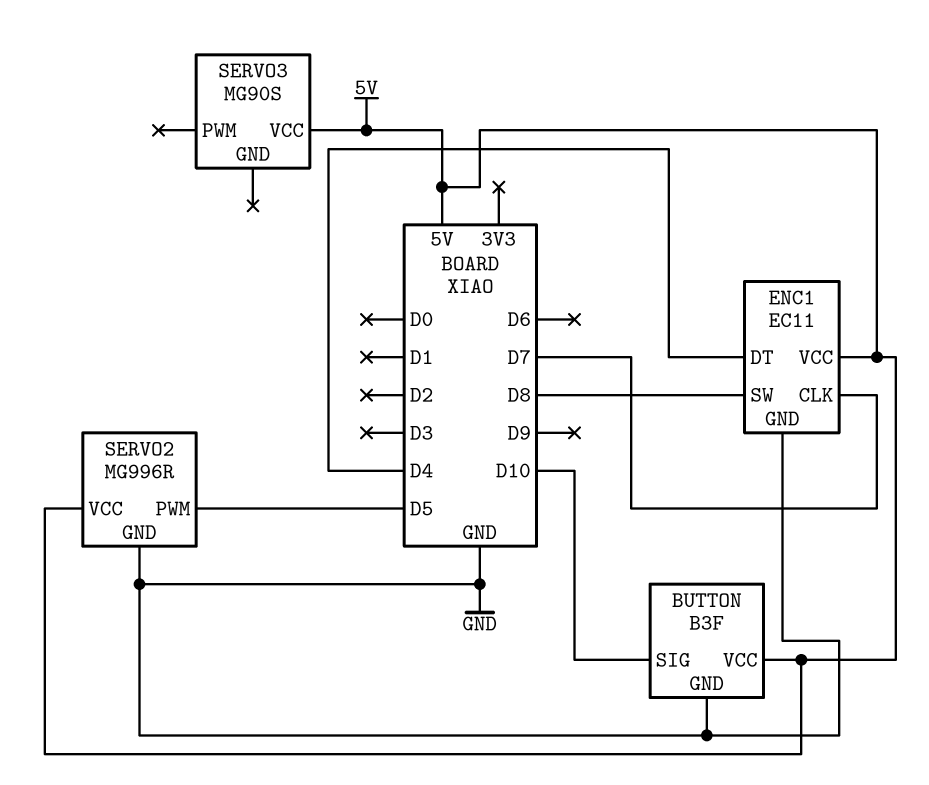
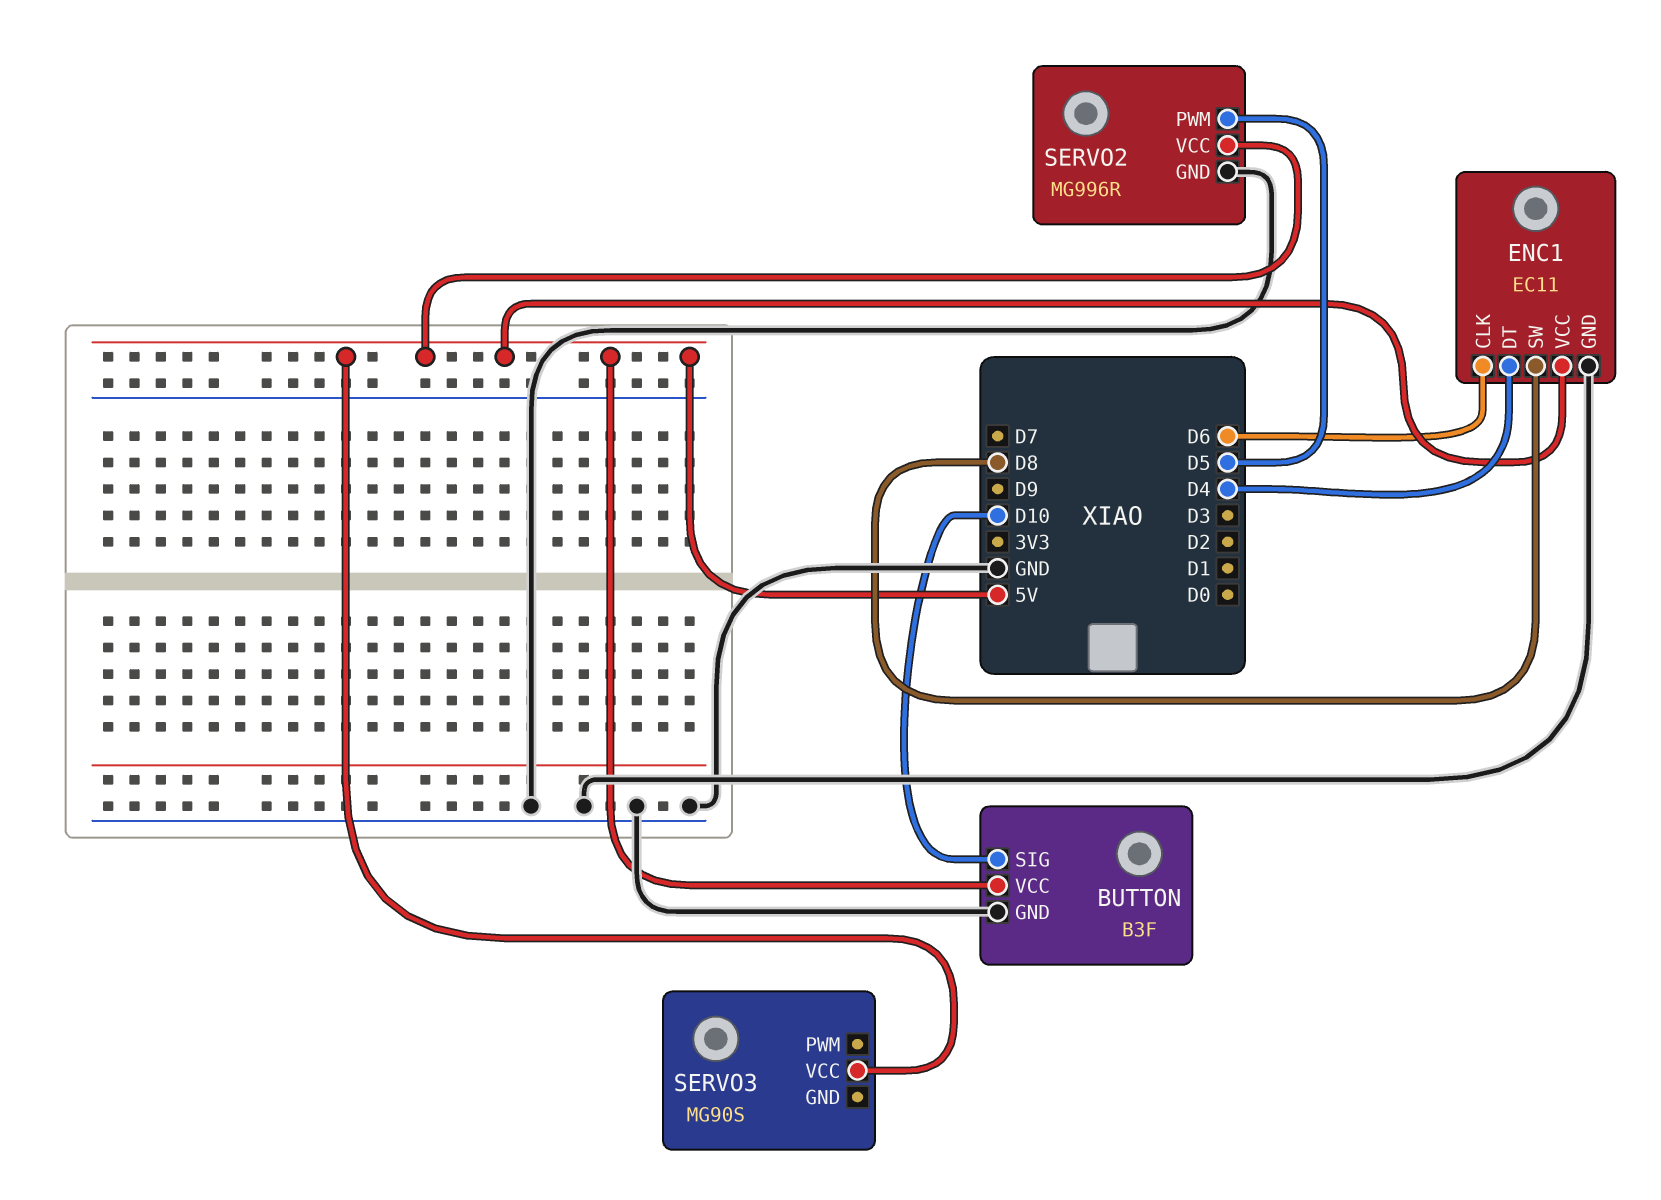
ENC1 pin CLK: D7 -> D6

